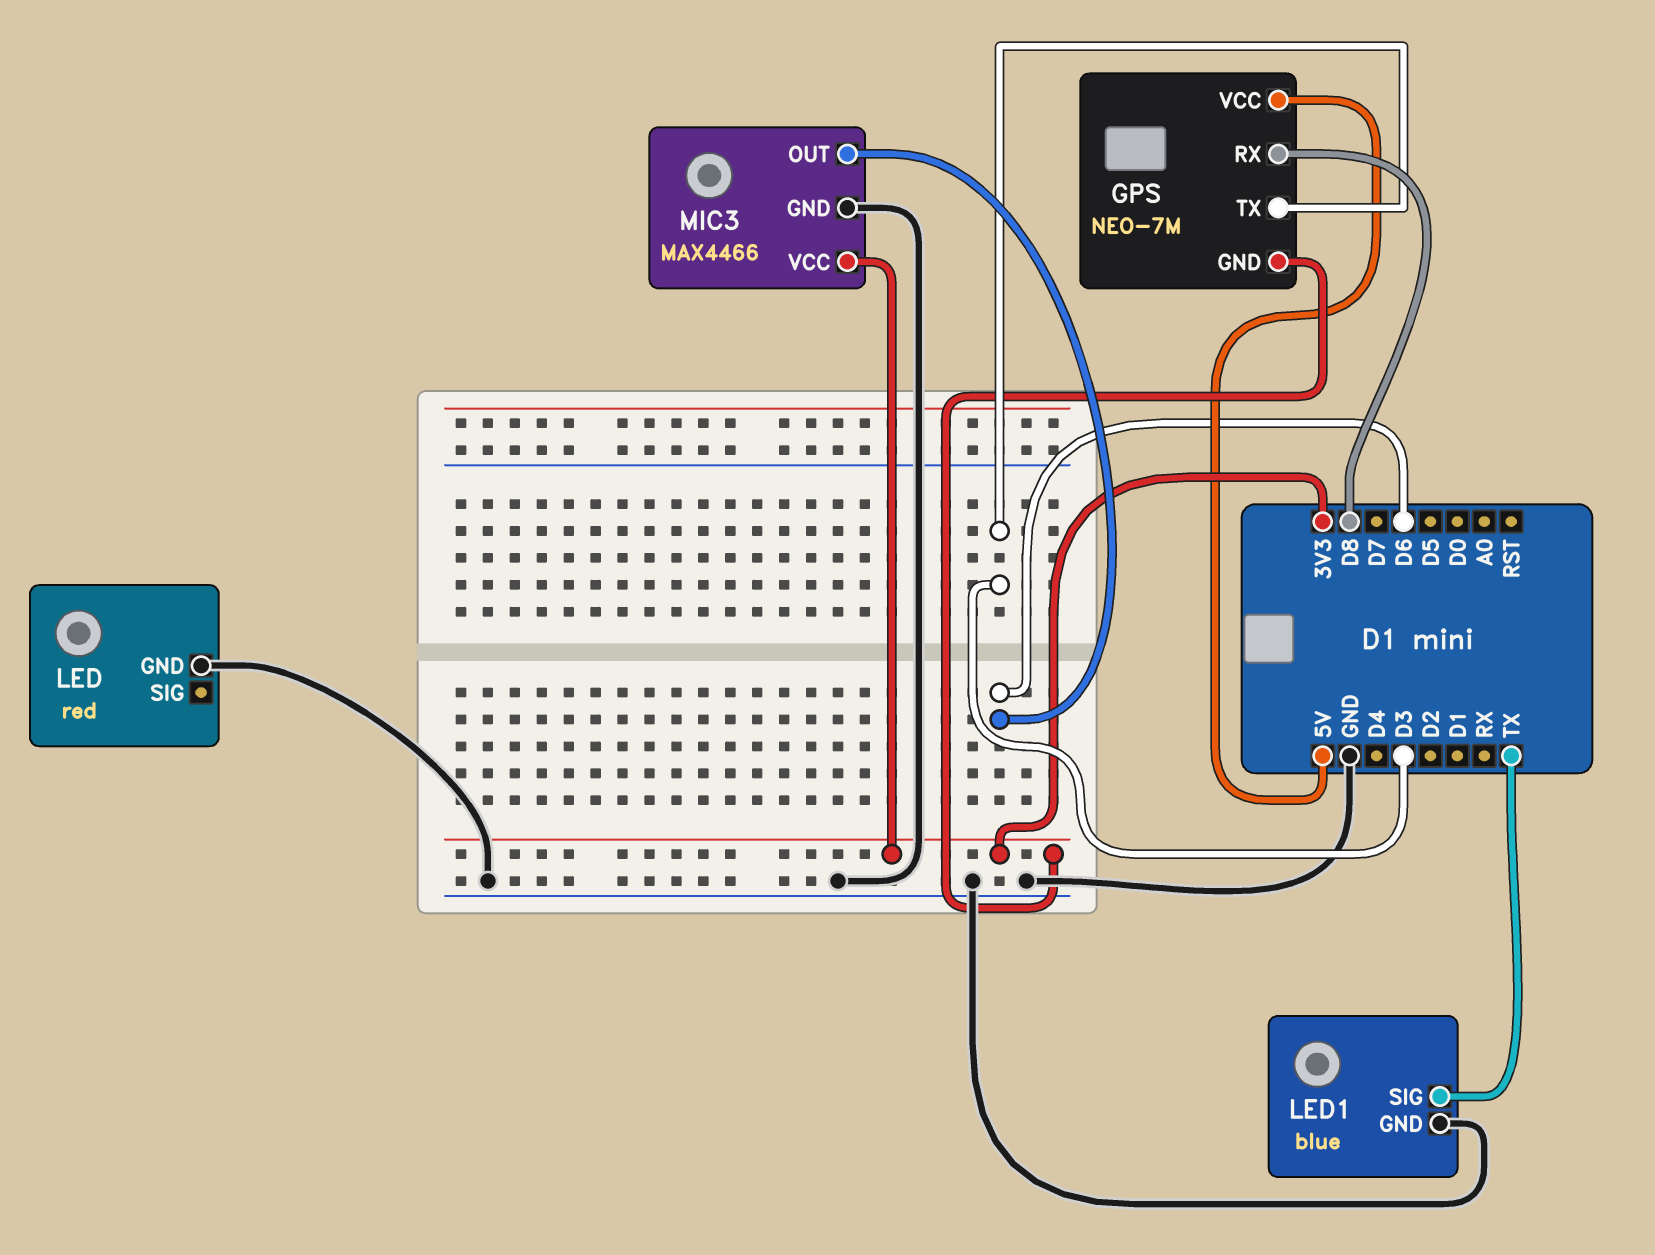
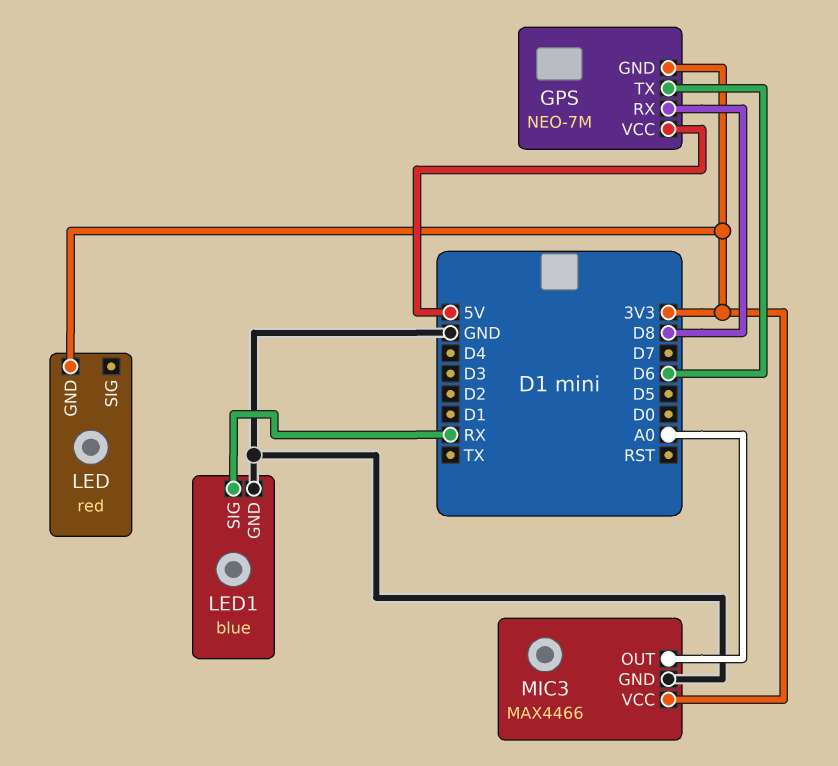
GPS pin TX: D3 -> D6
LED pin GND: GND -> 3V3
LED1 pin SIG: TX -> RX
MIC3 pin OUT: D6 -> A0

